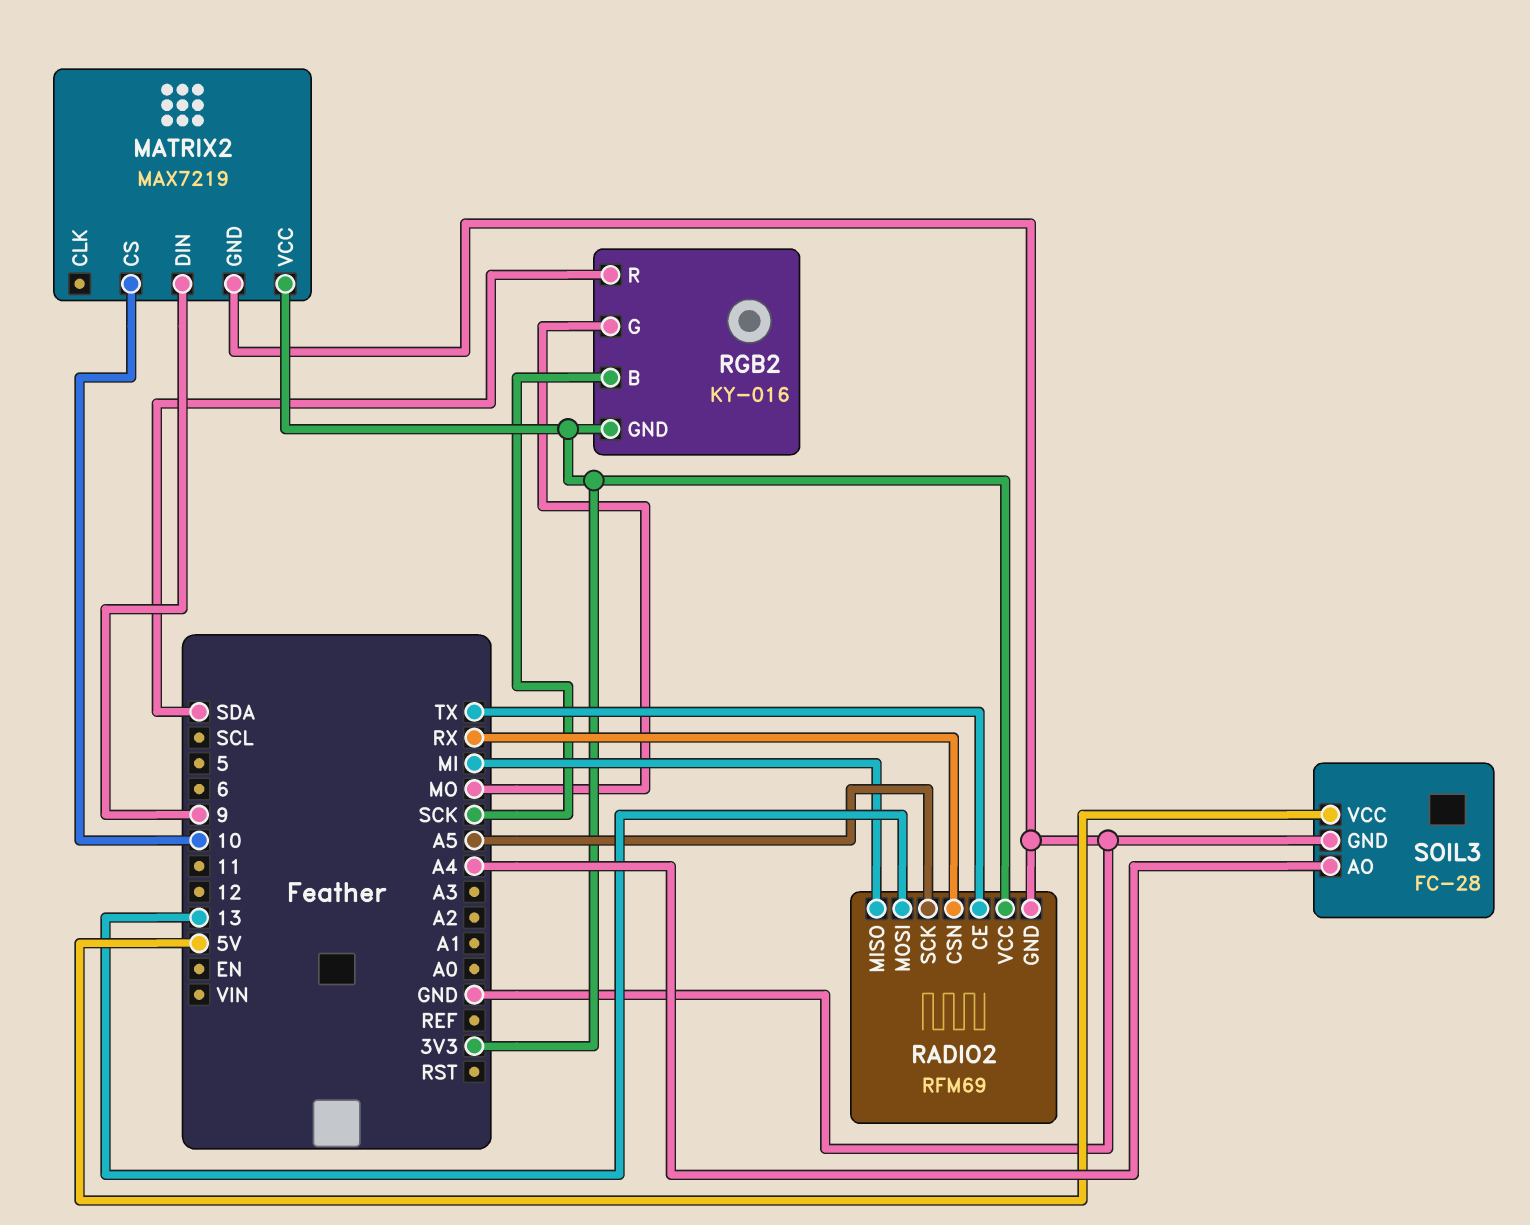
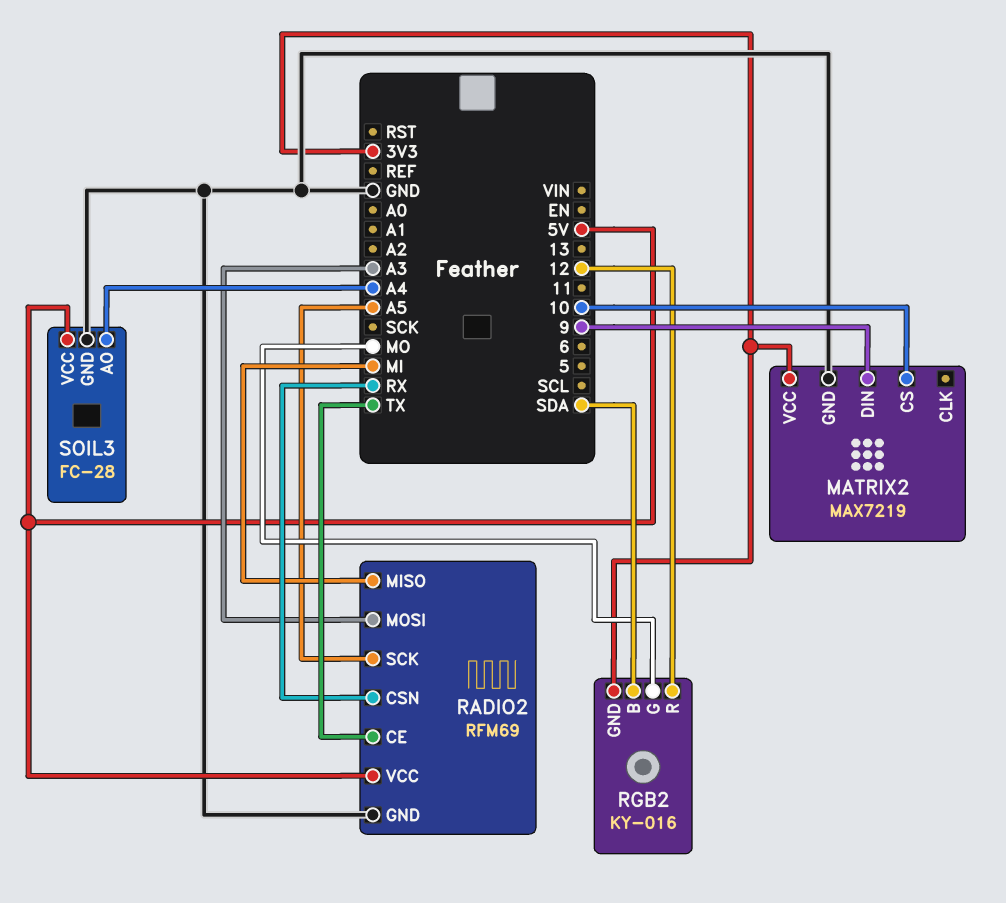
RADIO2 pin MOSI: 13 -> A3
RADIO2 pin VCC: 3V3 -> 5V
RGB2 pin B: SCK -> SDA
RGB2 pin R: SDA -> 12

